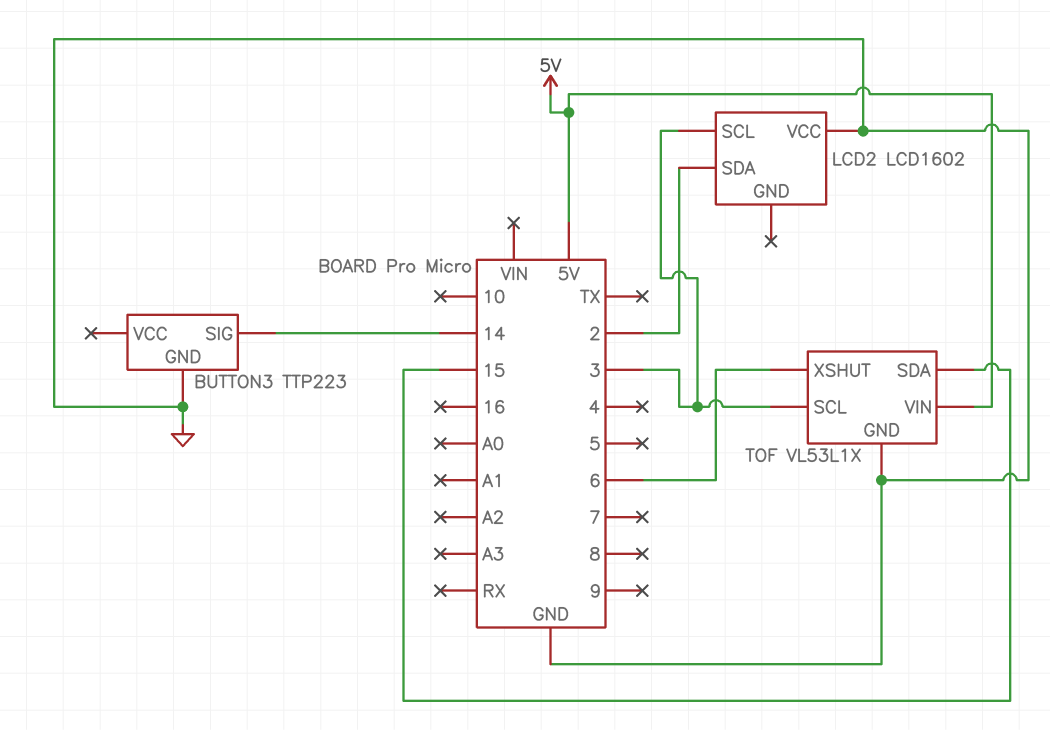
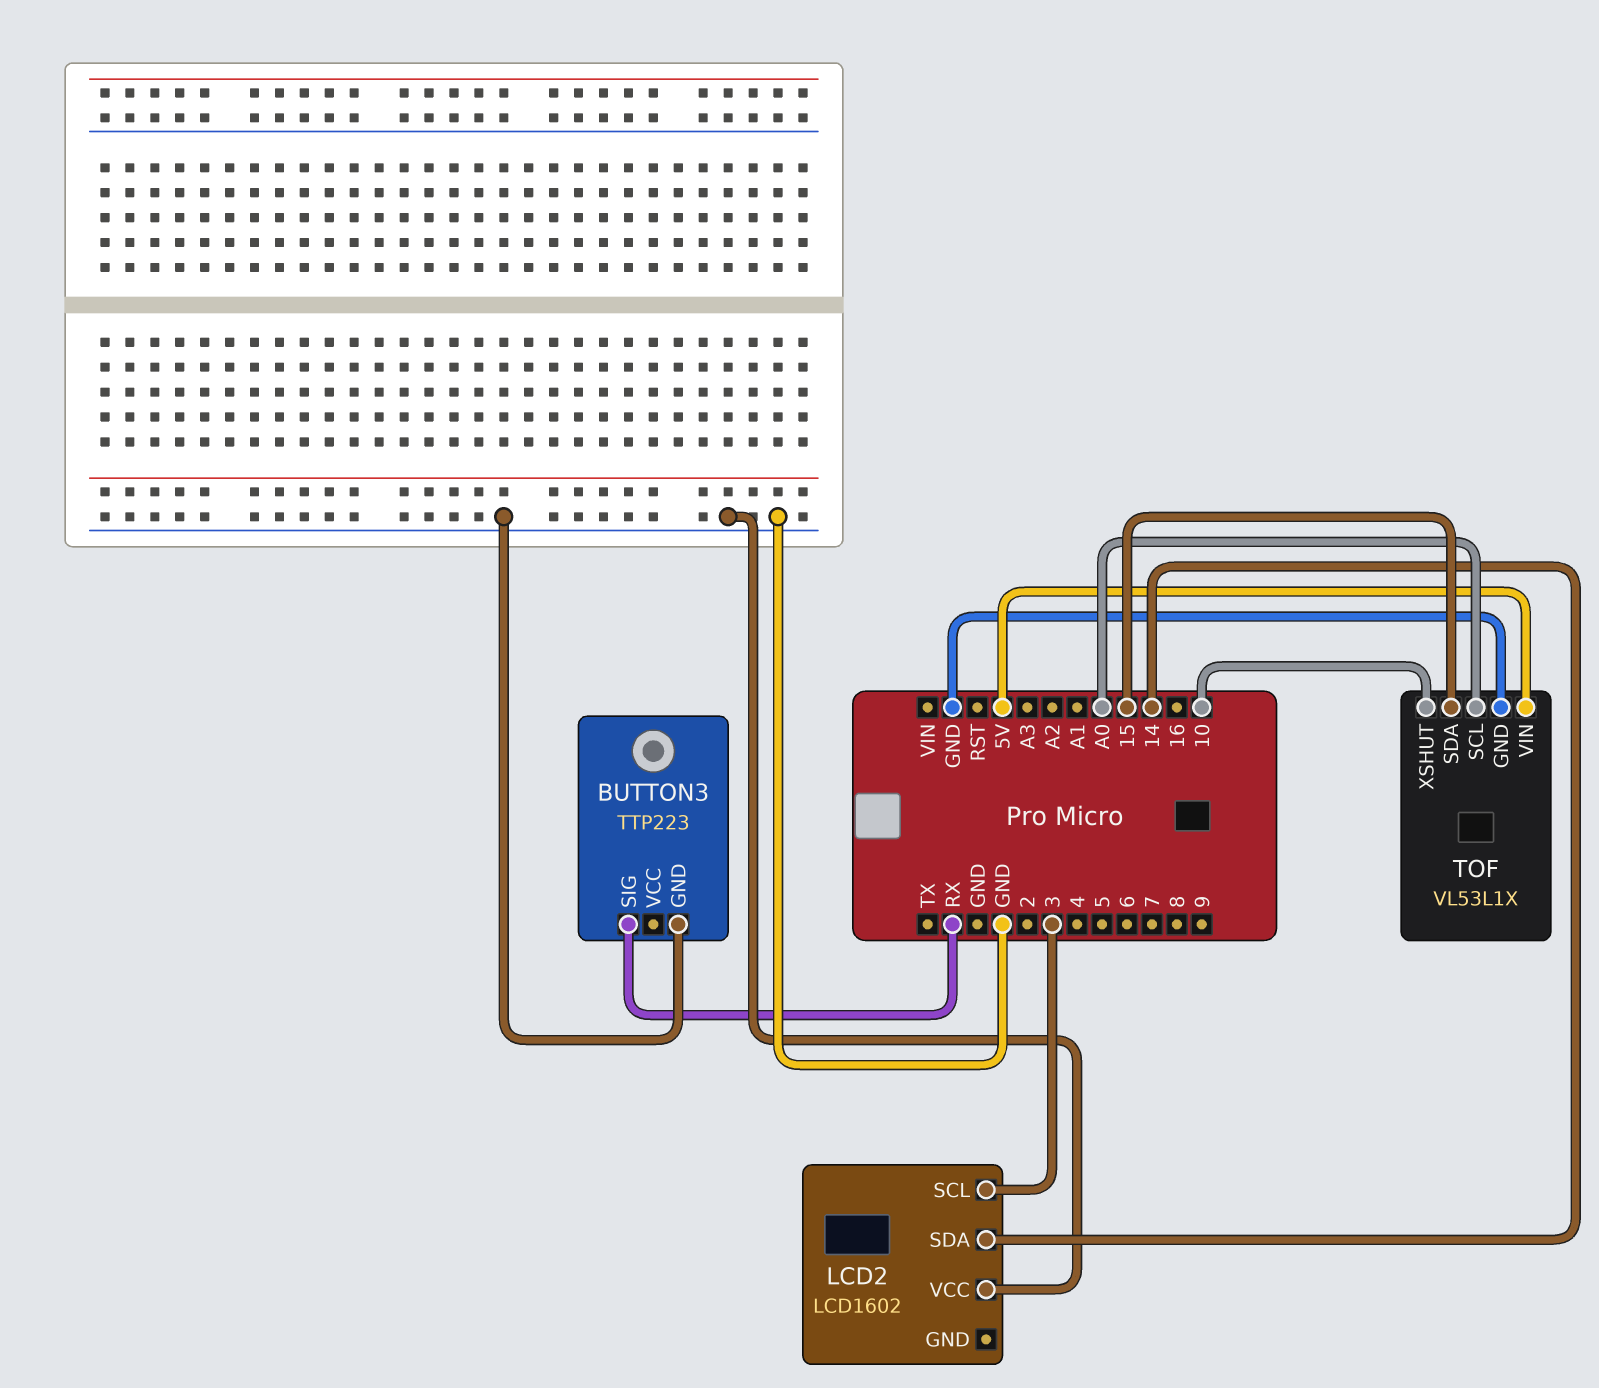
BUTTON3 pin SIG: 14 -> RX
LCD2 pin SDA: 2 -> 14
TOF pin SCL: 3 -> A0
TOF pin XSHUT: 6 -> 10

